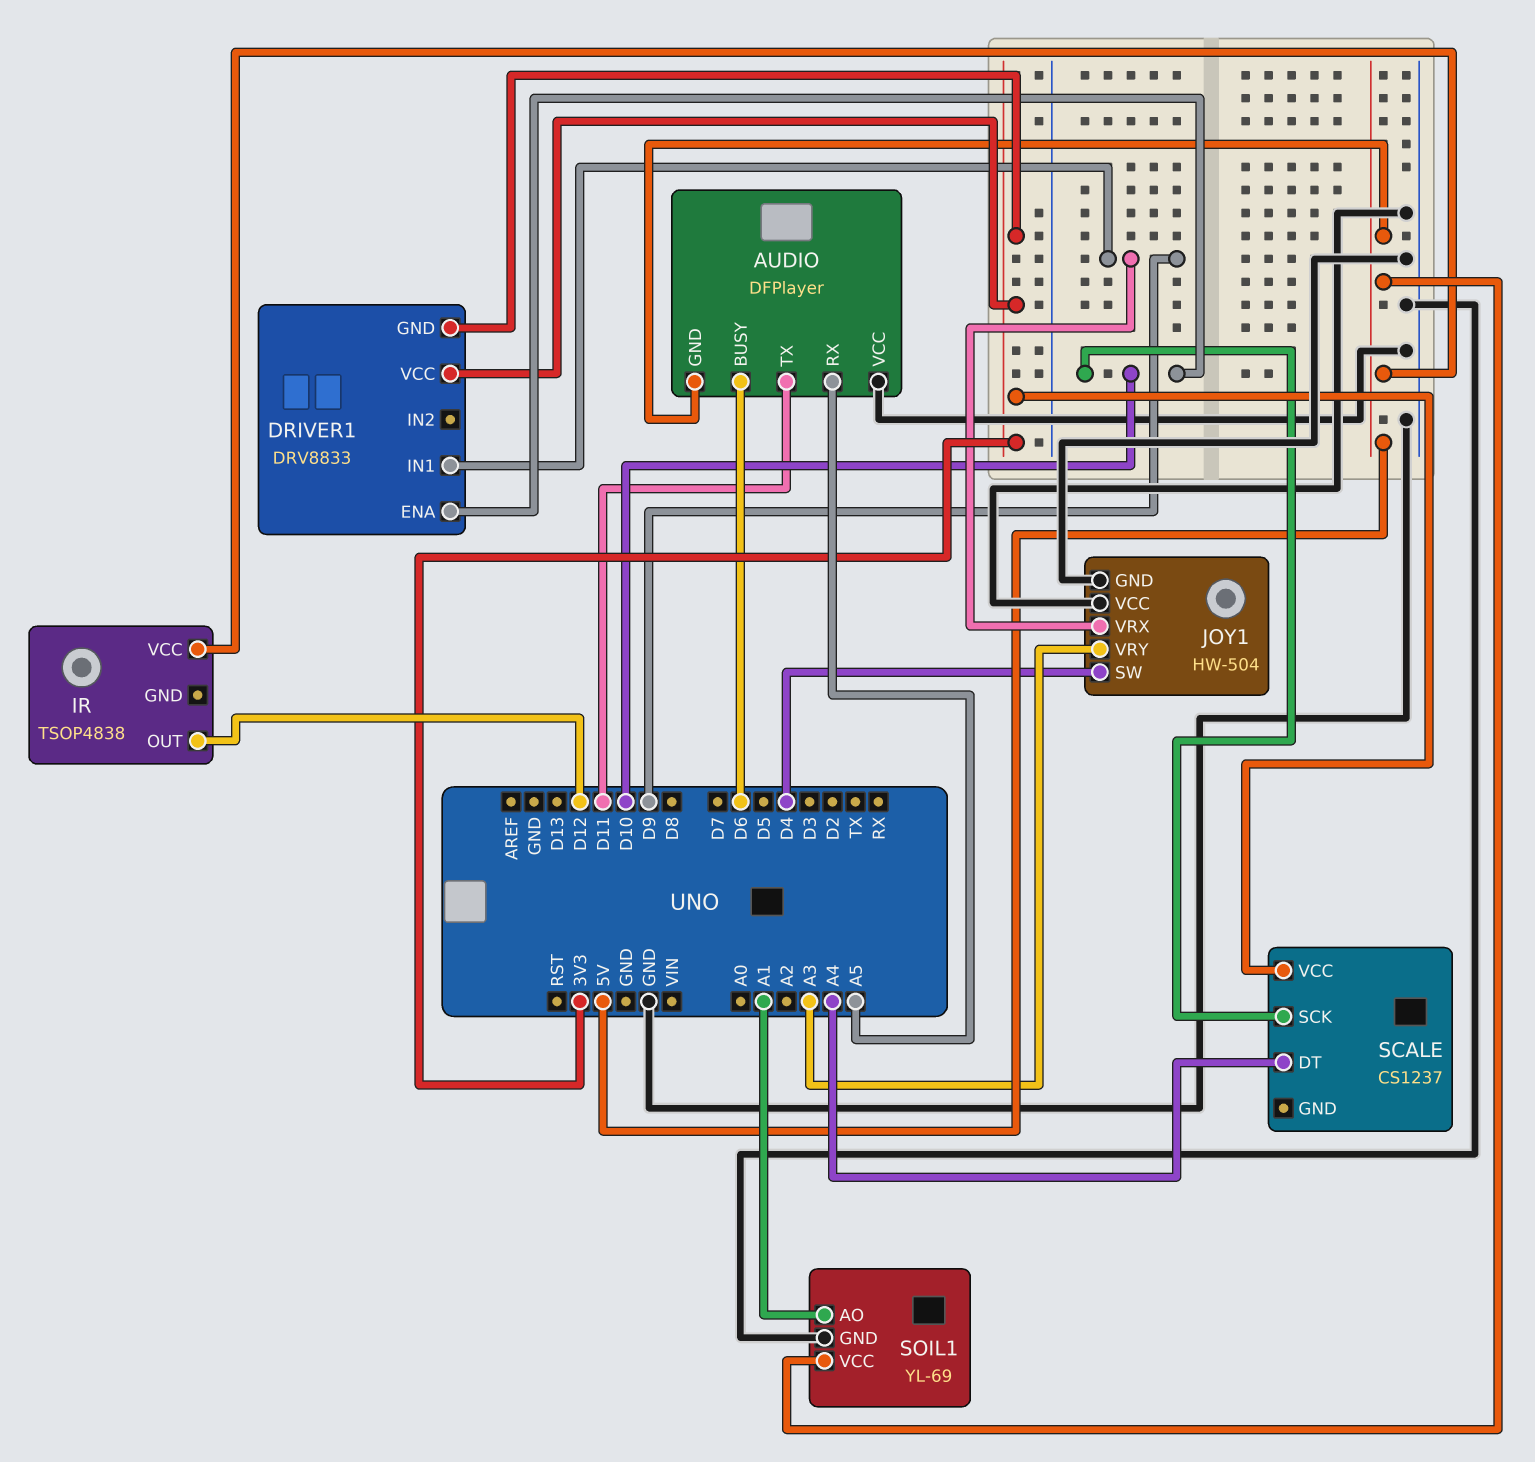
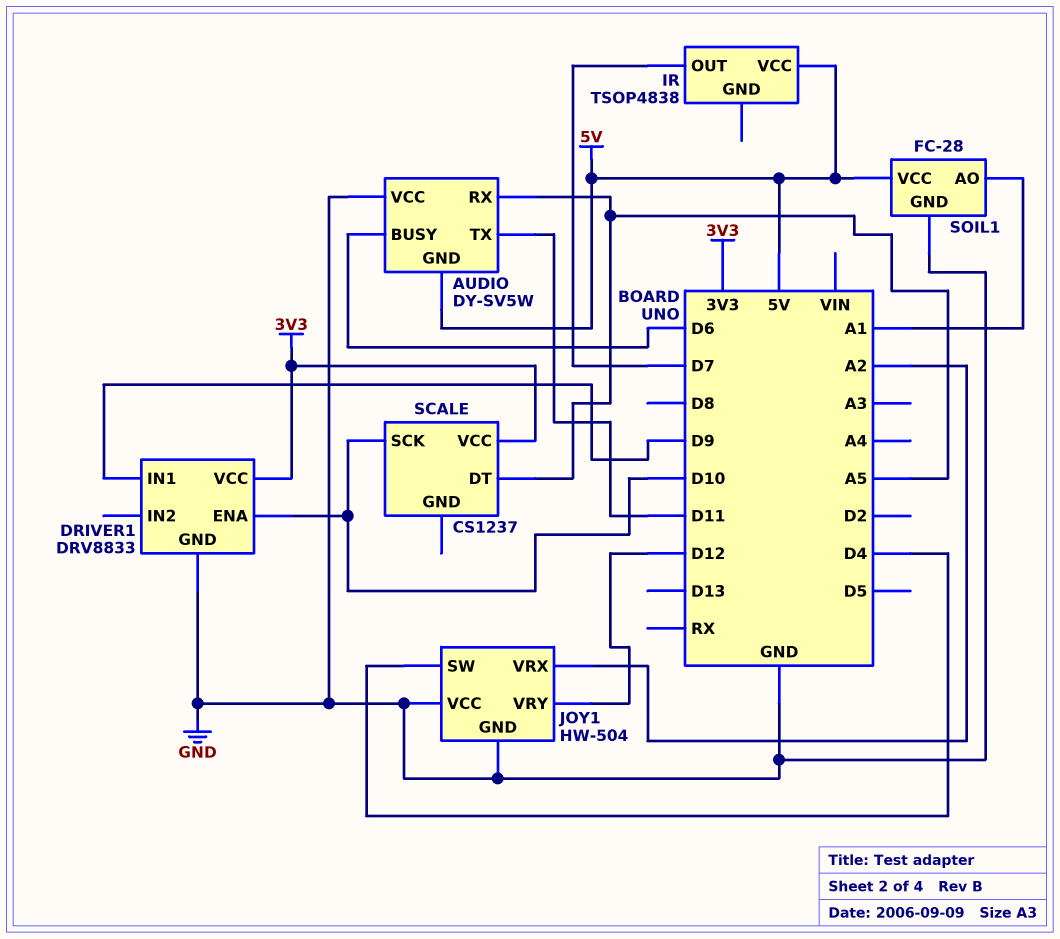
AUDIO: DFPlayer -> DY-SV5W
DRIVER1 pin GND: 3V3 -> GND
IR pin OUT: D12 -> D7
JOY1 pin VRX: D9 -> A2
JOY1 pin VRY: A3 -> D12
SCALE pin DT: A4 -> A5
SOIL1: YL-69 -> FC-28

